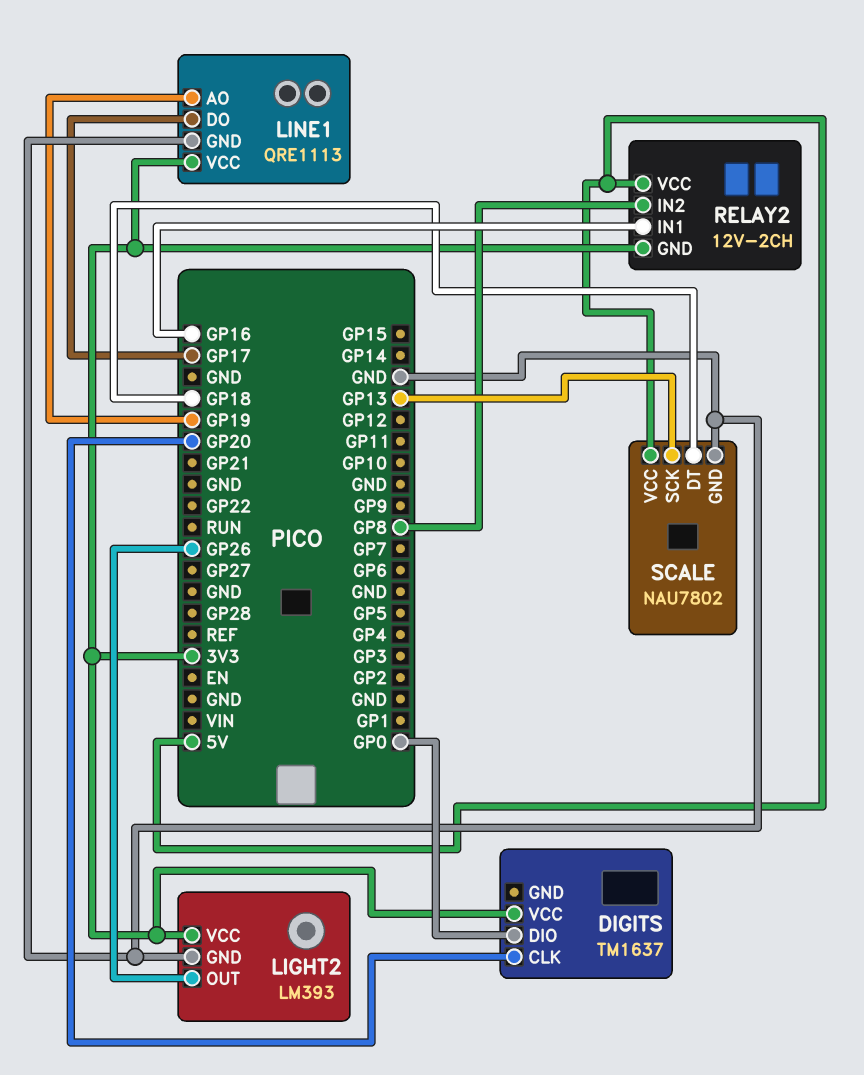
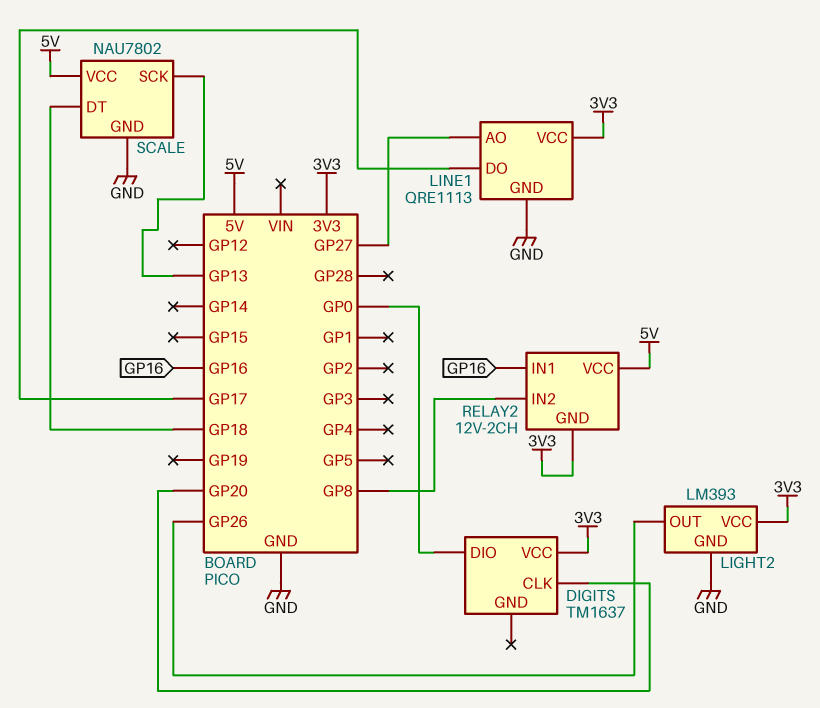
LINE1 pin AO: GP19 -> GP27

